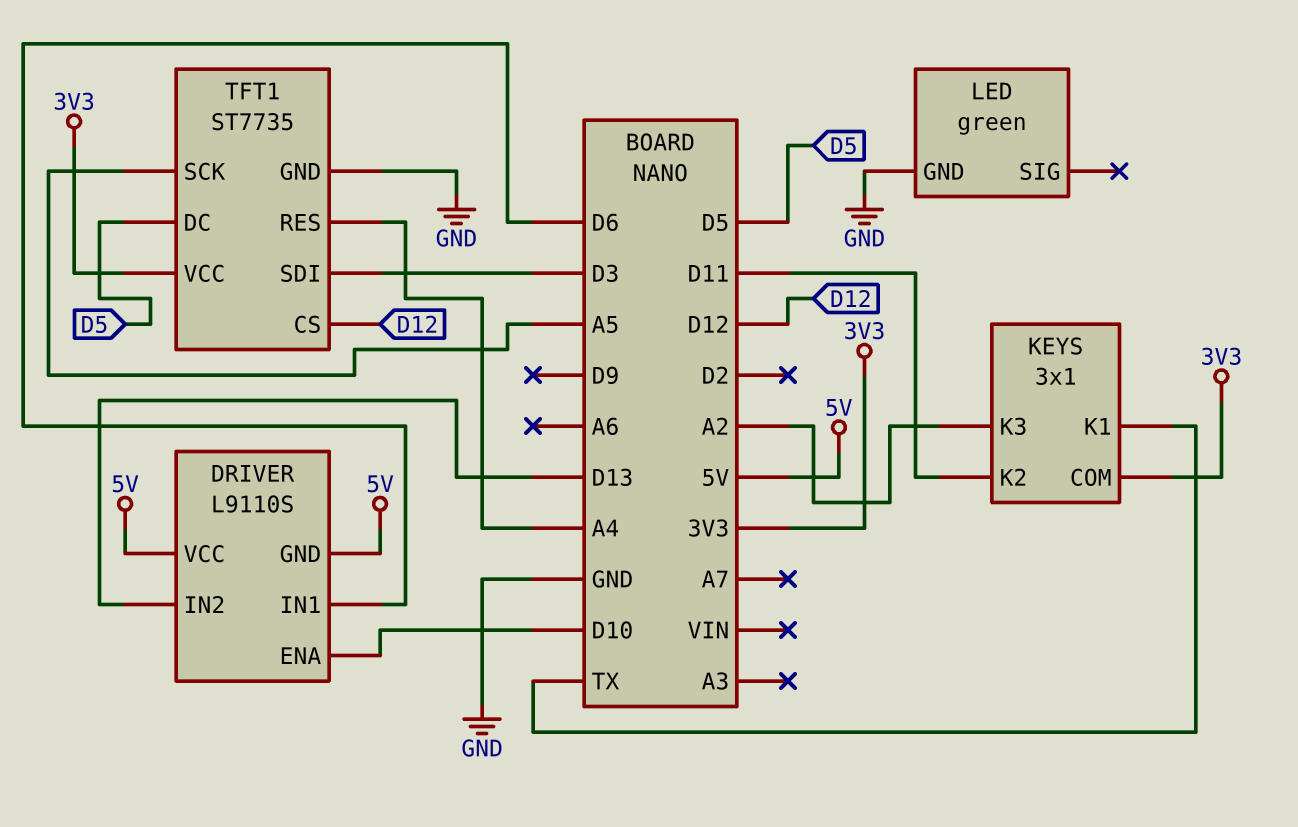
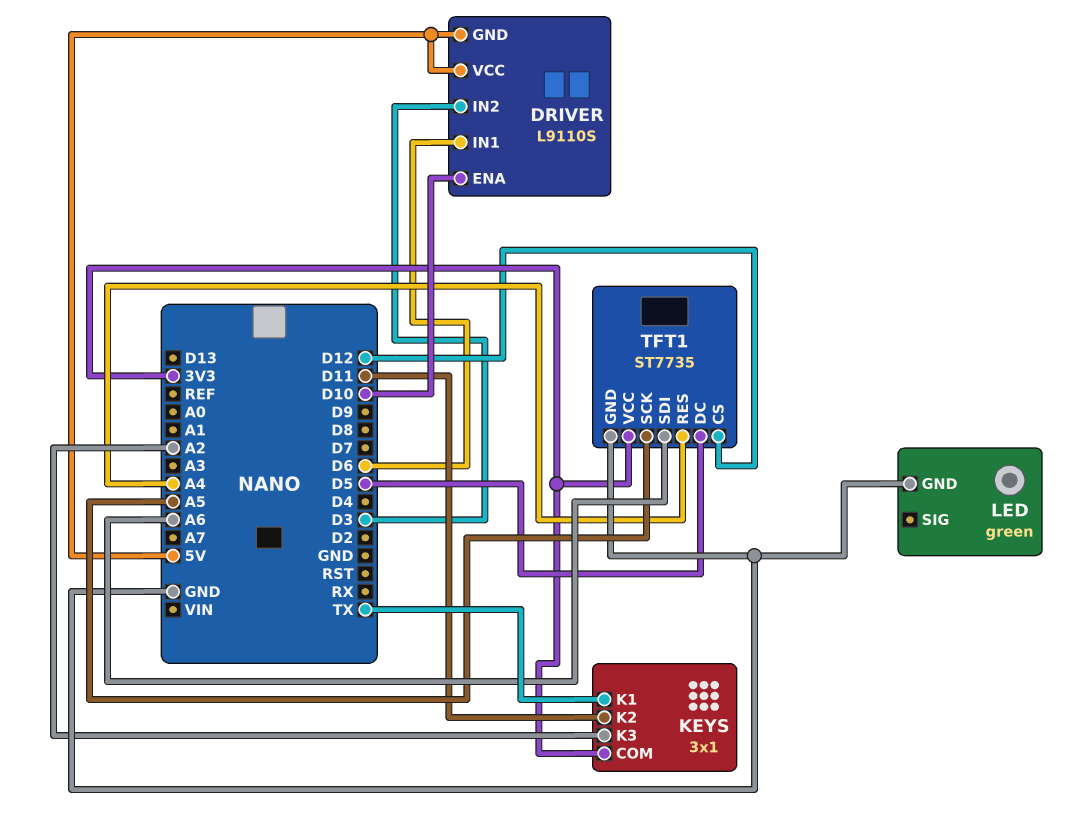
DRIVER pin IN2: D13 -> D3
TFT1 pin SDI: D3 -> A6

